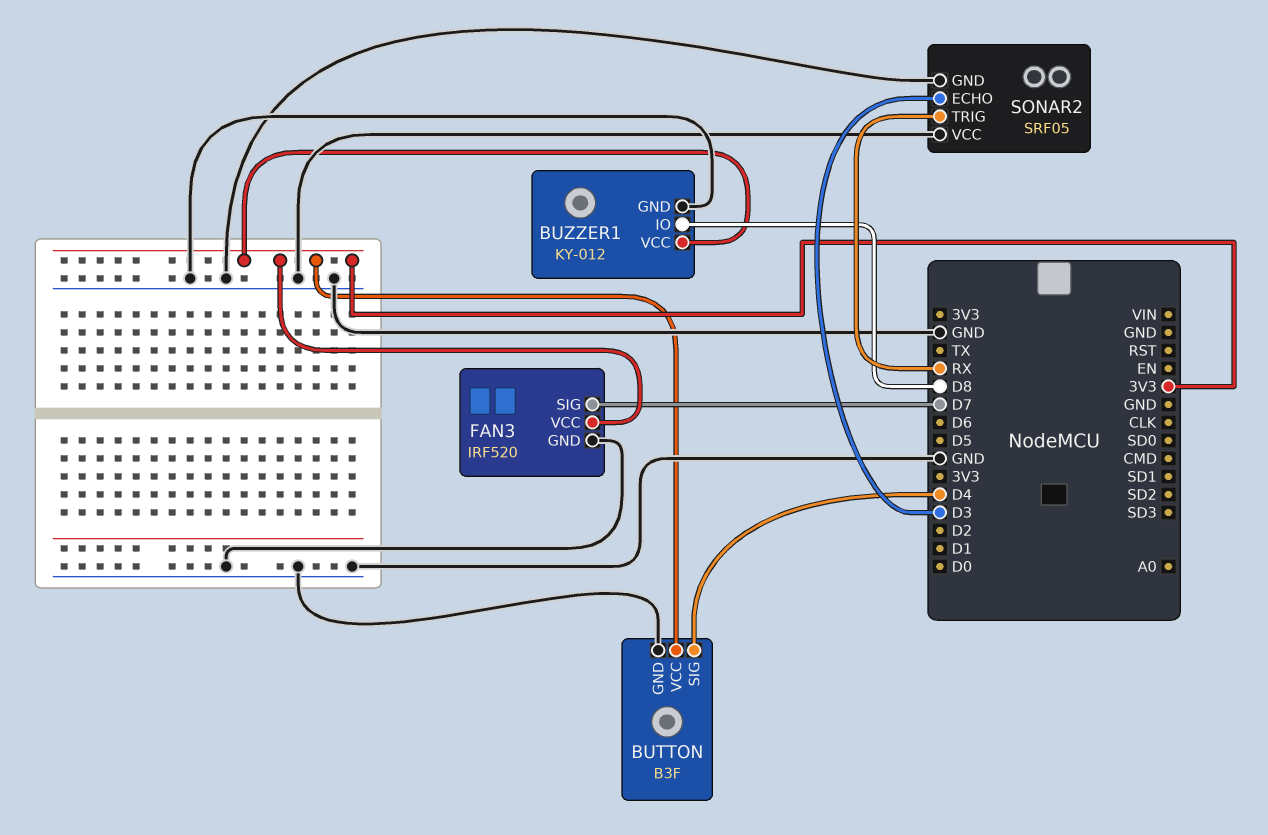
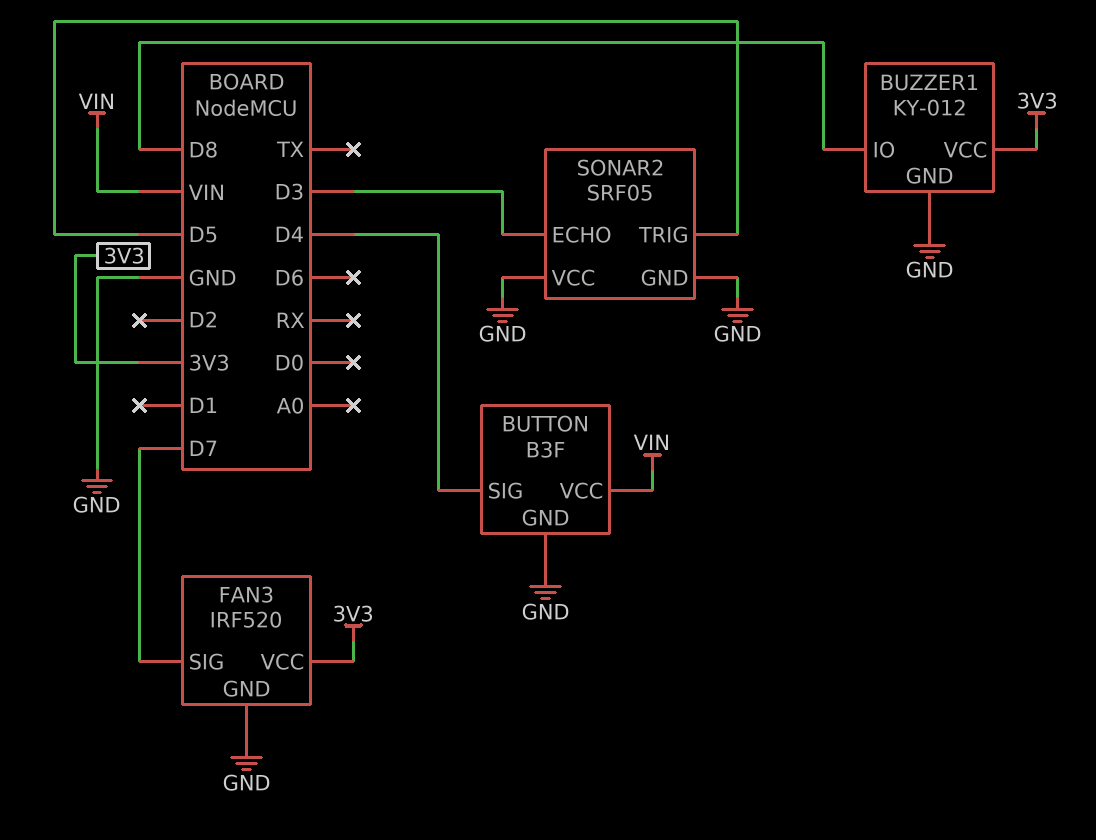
BUTTON pin VCC: 3V3 -> VIN
SONAR2 pin TRIG: RX -> D5

